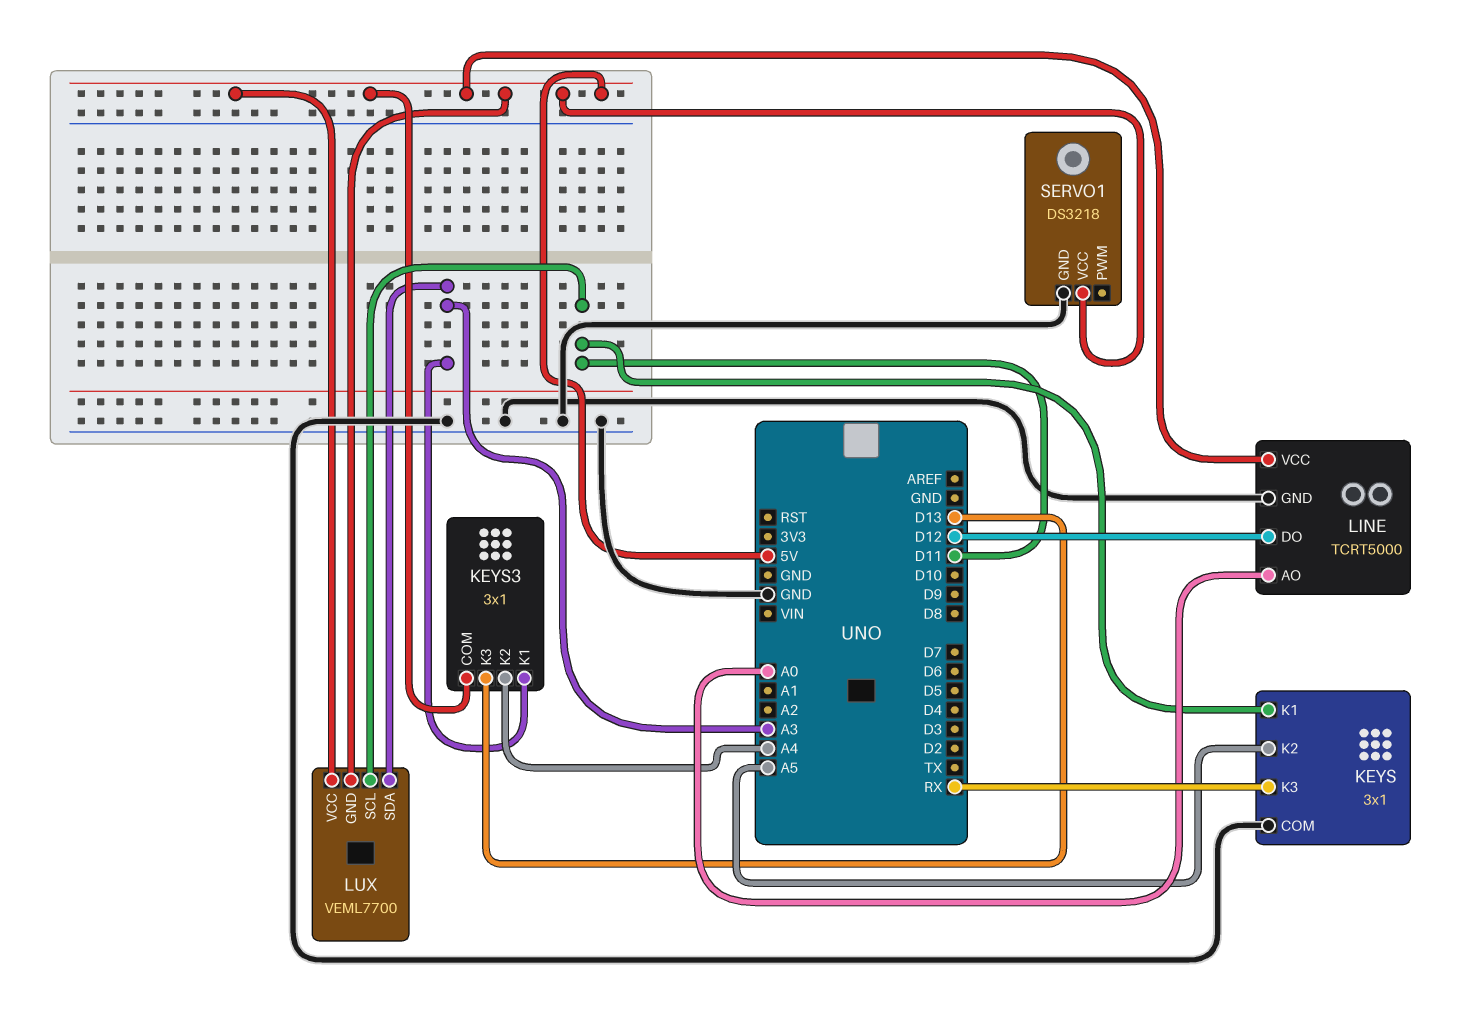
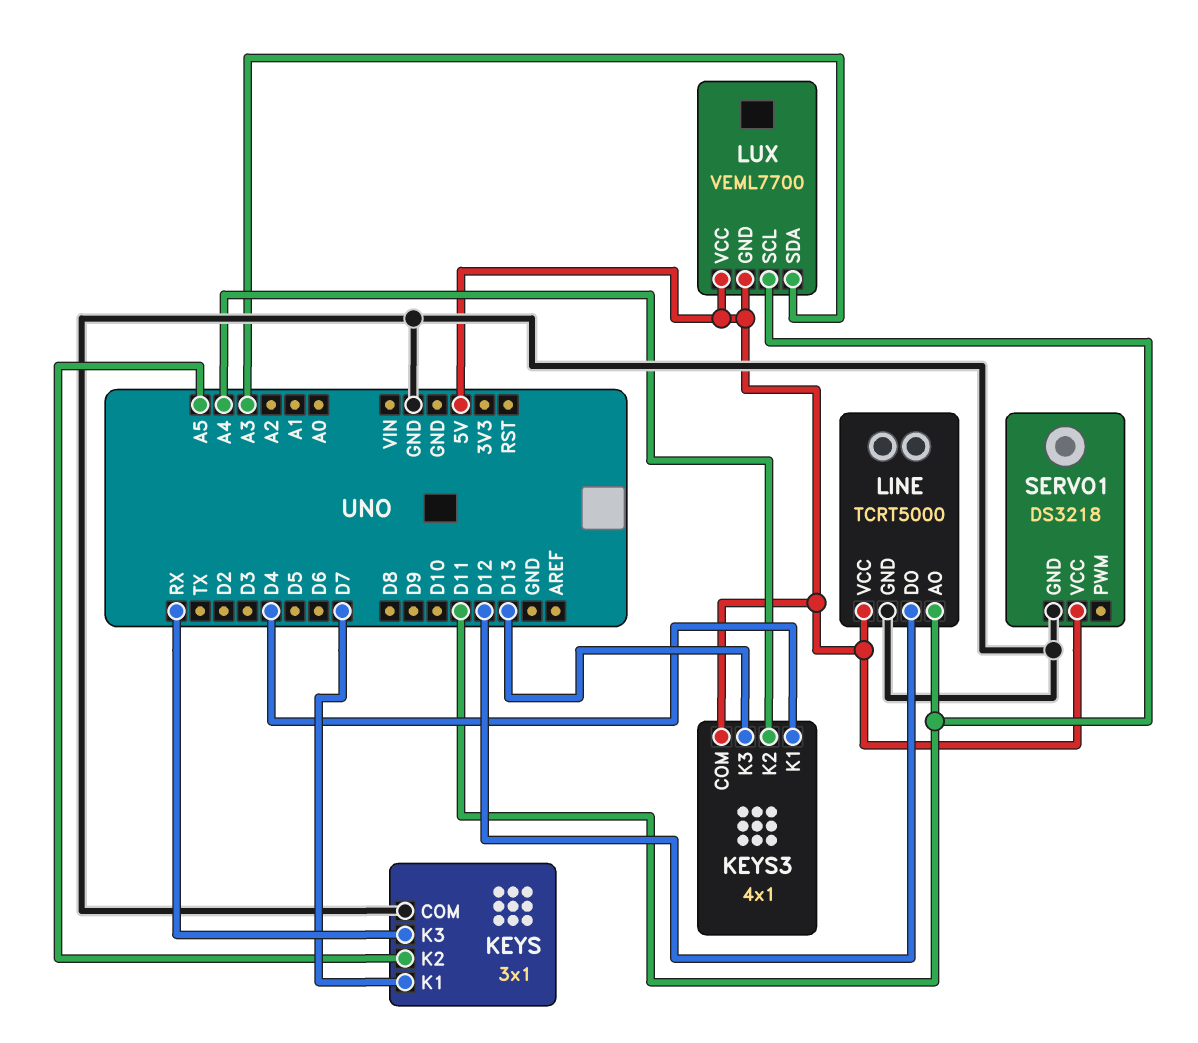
KEYS pin K1: D11 -> D7
KEYS3: 3x1 -> 4x1
KEYS3 pin K1: A3 -> D4
LINE pin AO: A0 -> D11

